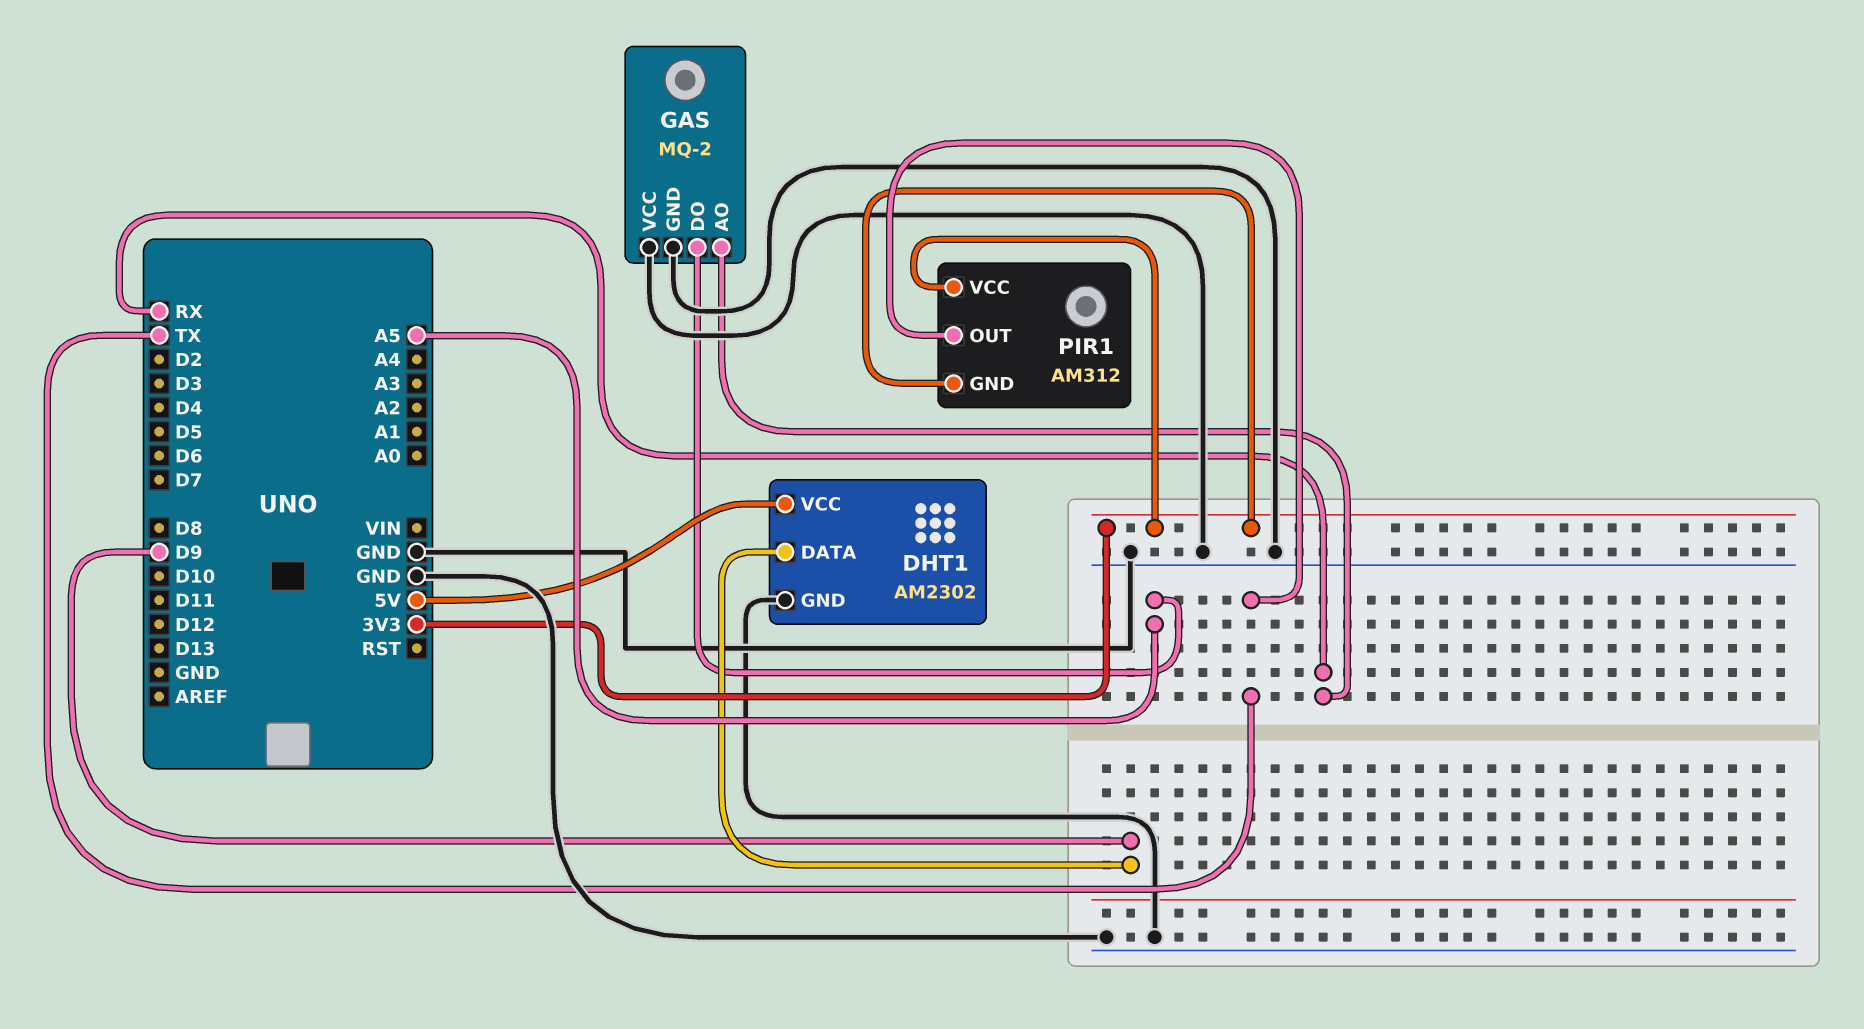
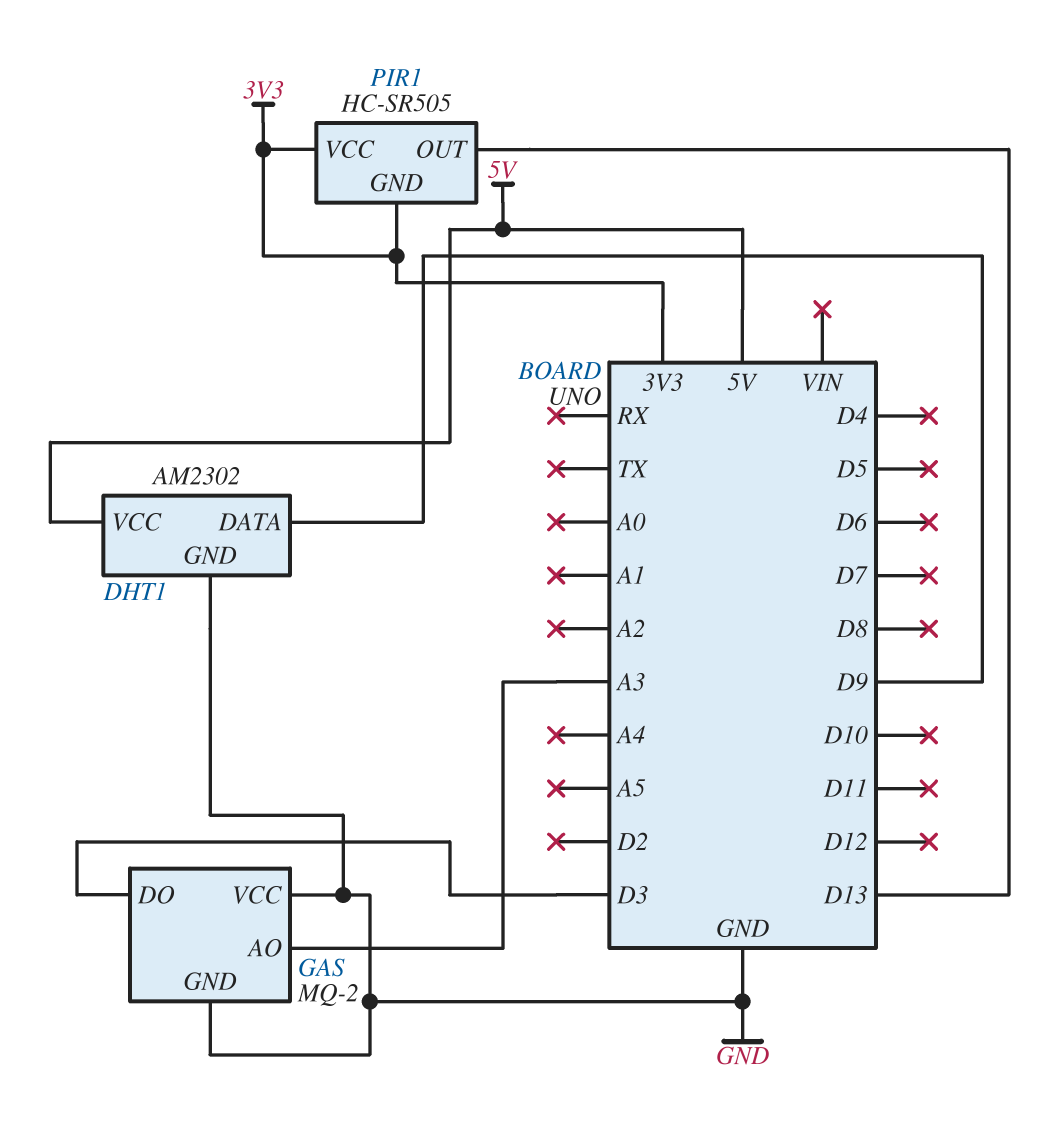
GAS pin AO: RX -> A3
GAS pin DO: A5 -> D3
PIR1: AM312 -> HC-SR505
PIR1 pin OUT: TX -> D13

